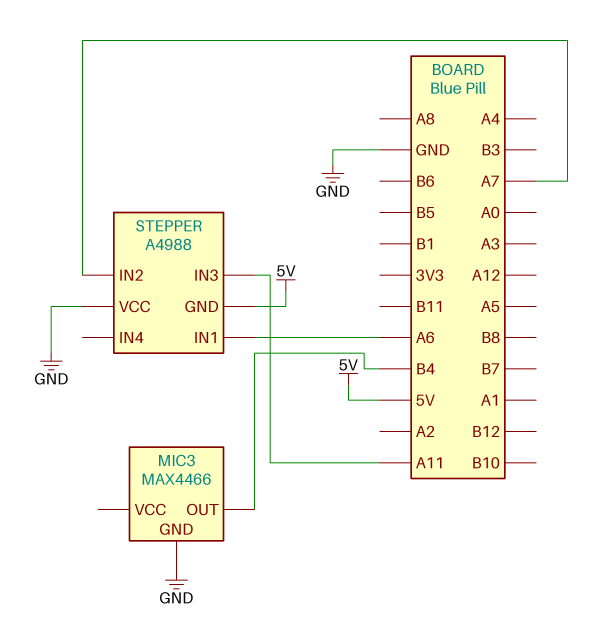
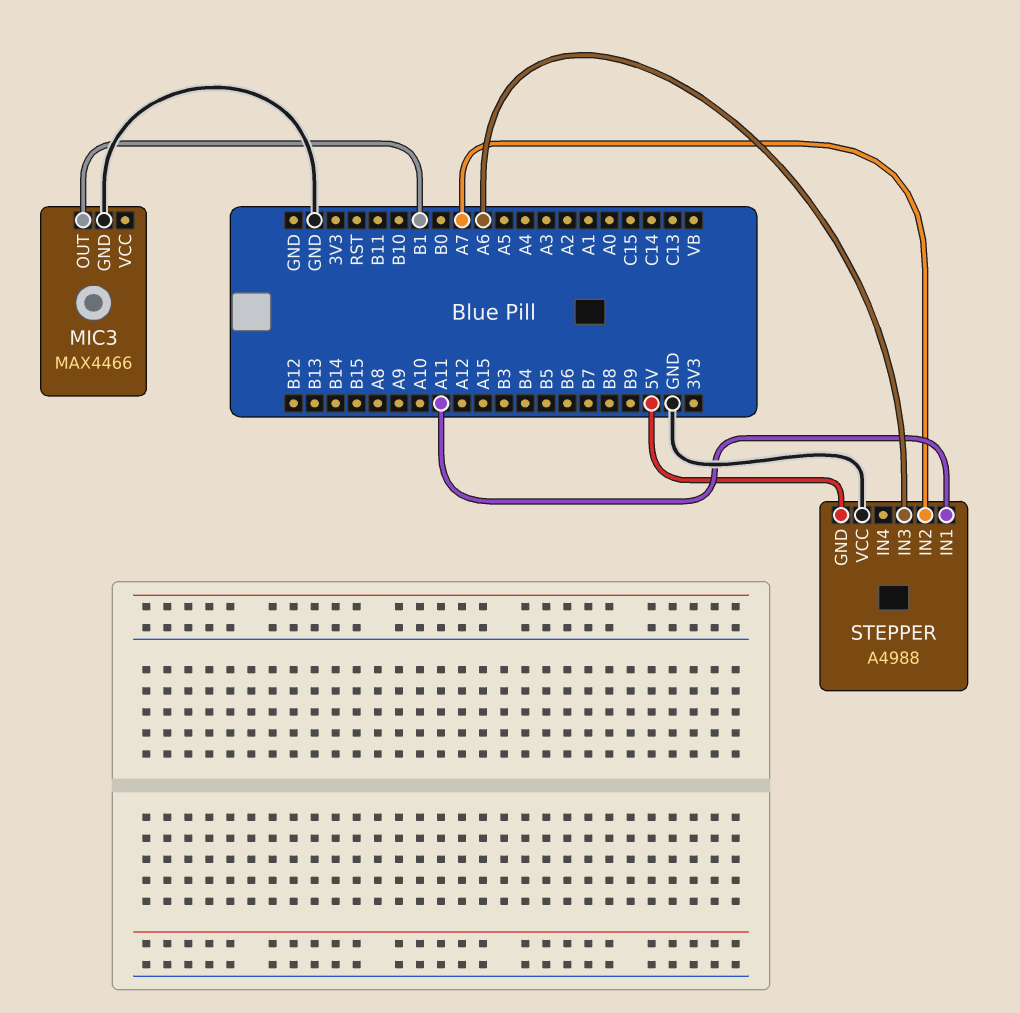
MIC3 pin OUT: B4 -> B1
STEPPER pin IN1: A6 -> A11
STEPPER pin IN3: A11 -> A6

